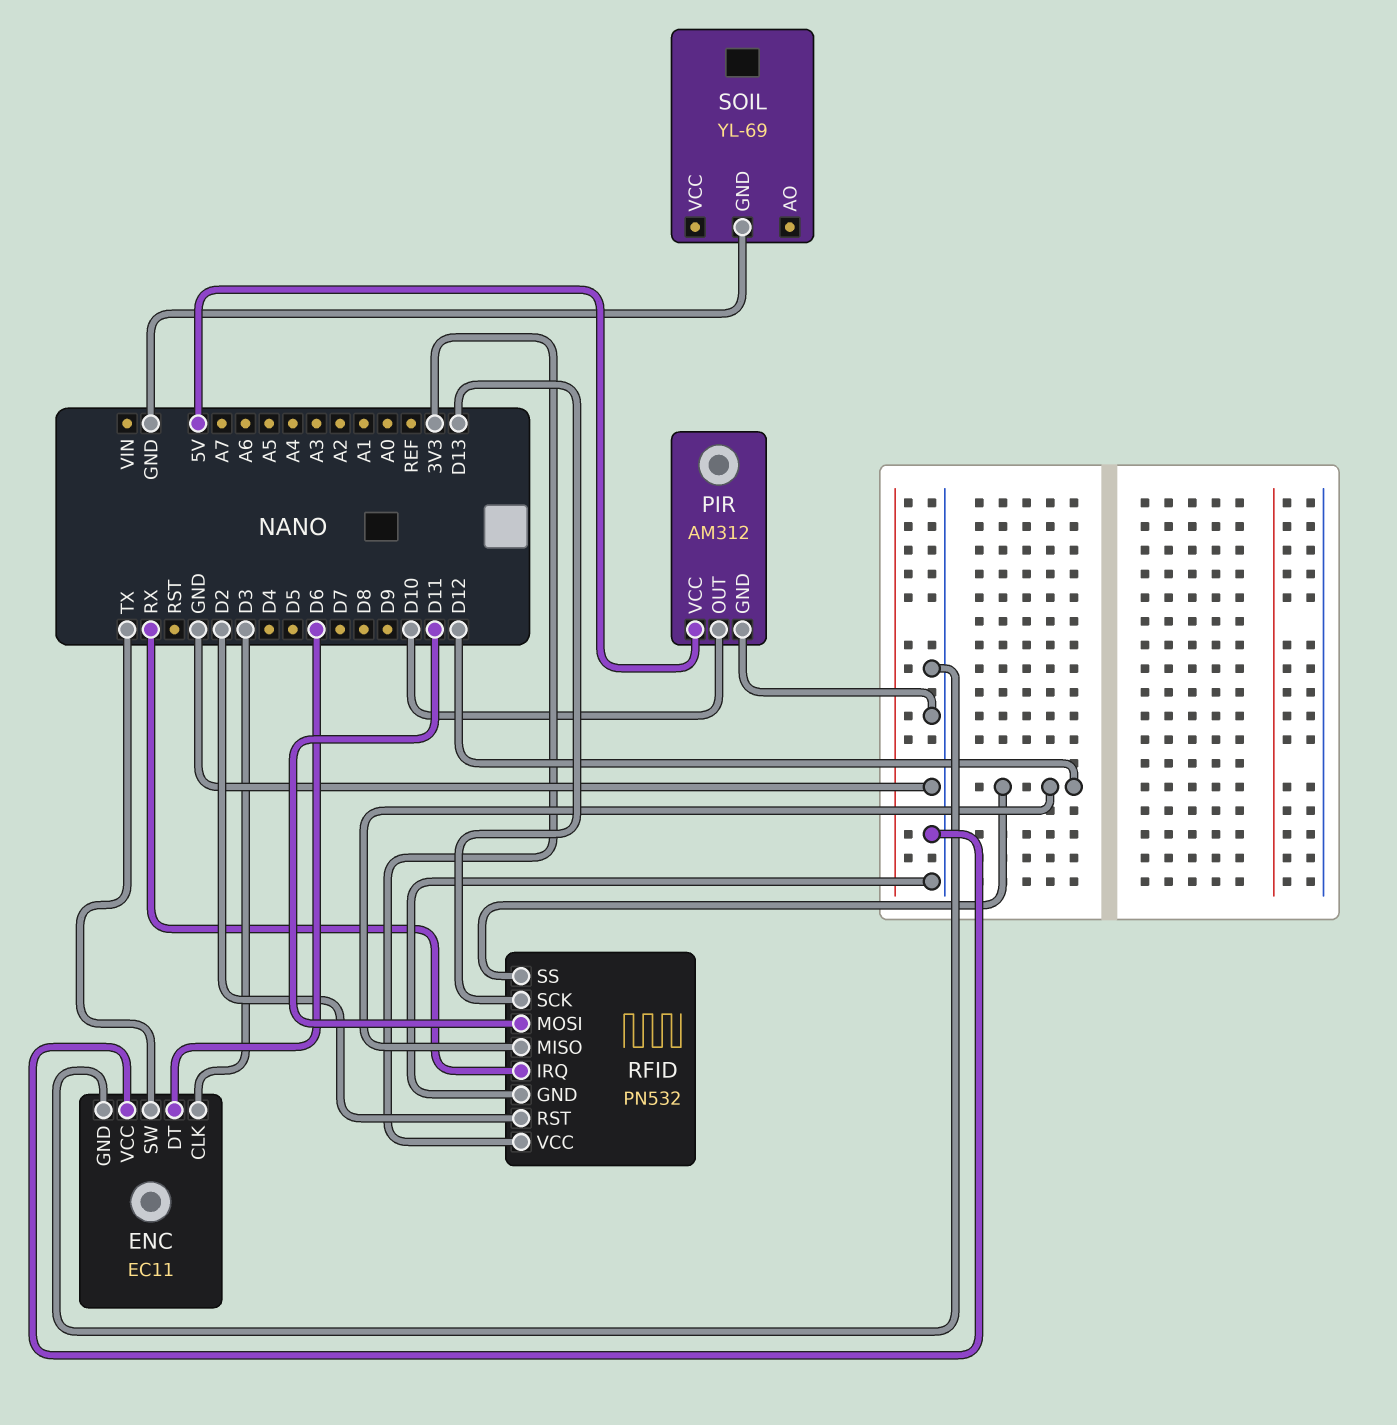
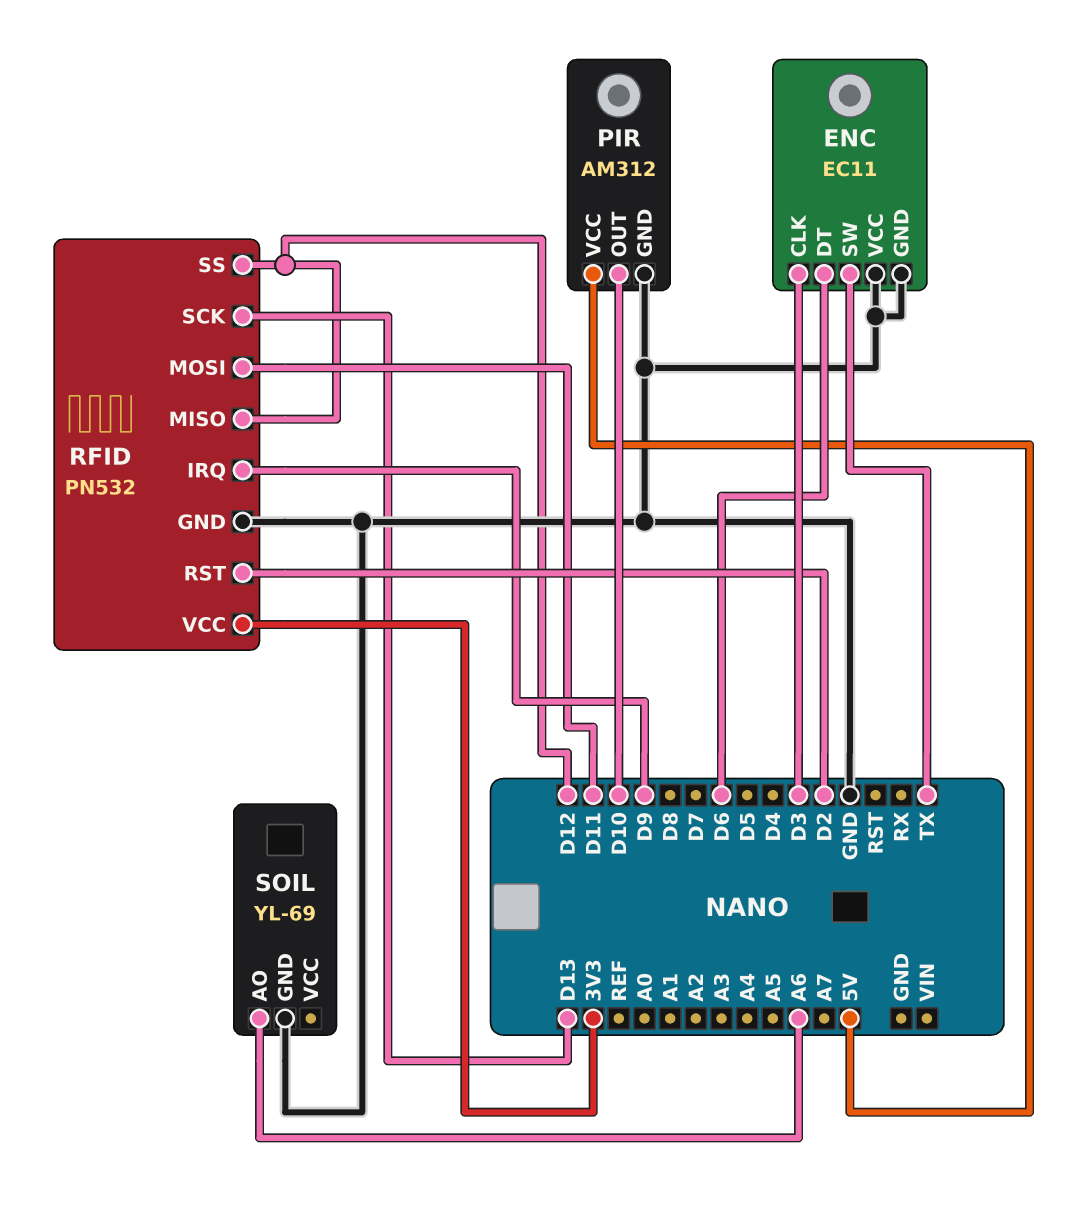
RFID pin IRQ: RX -> D9
SOIL pin AO: none -> A6

